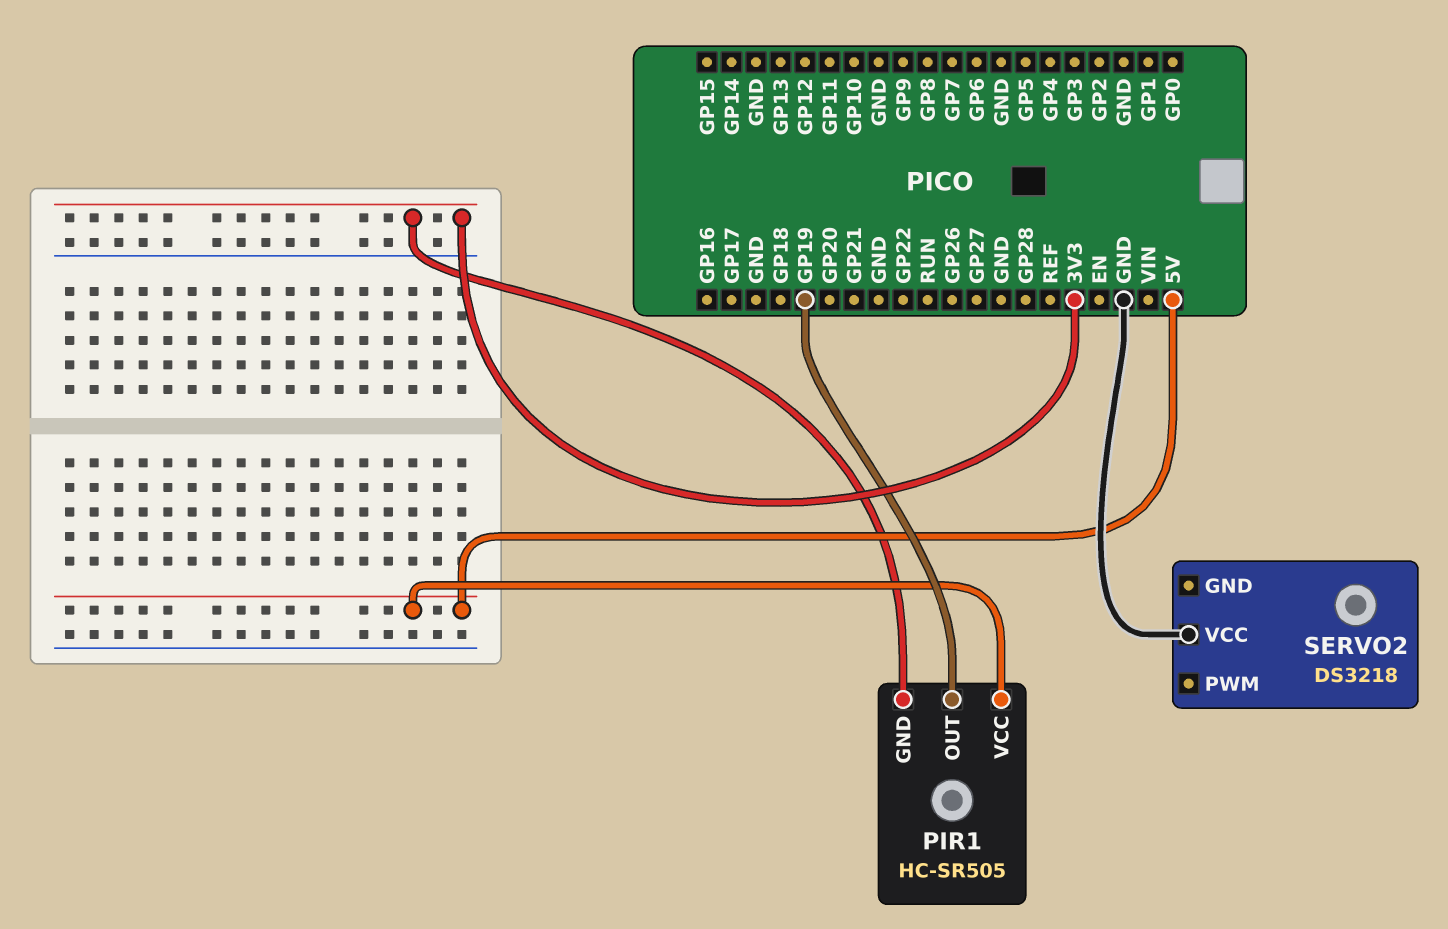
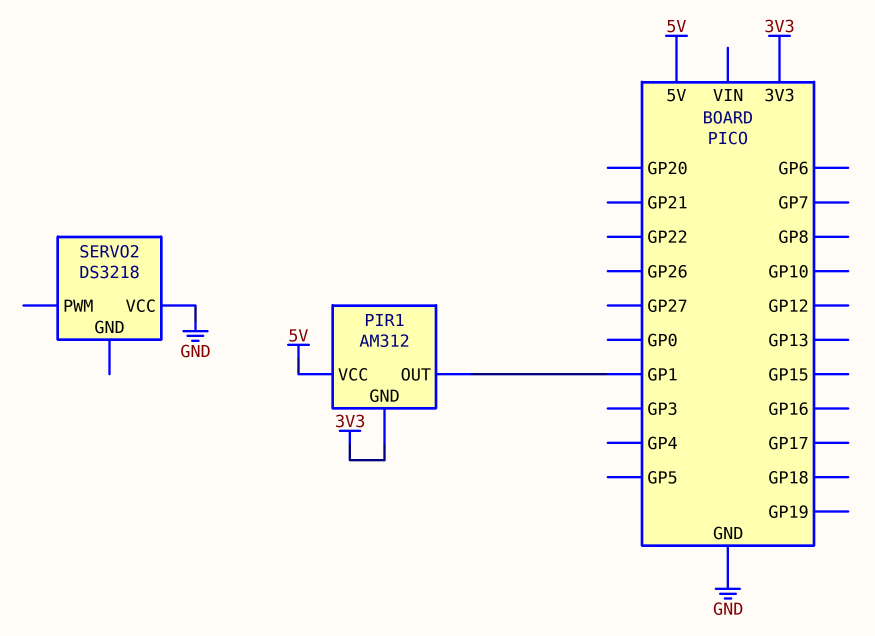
PIR1: HC-SR505 -> AM312
PIR1 pin OUT: GP19 -> GP1

